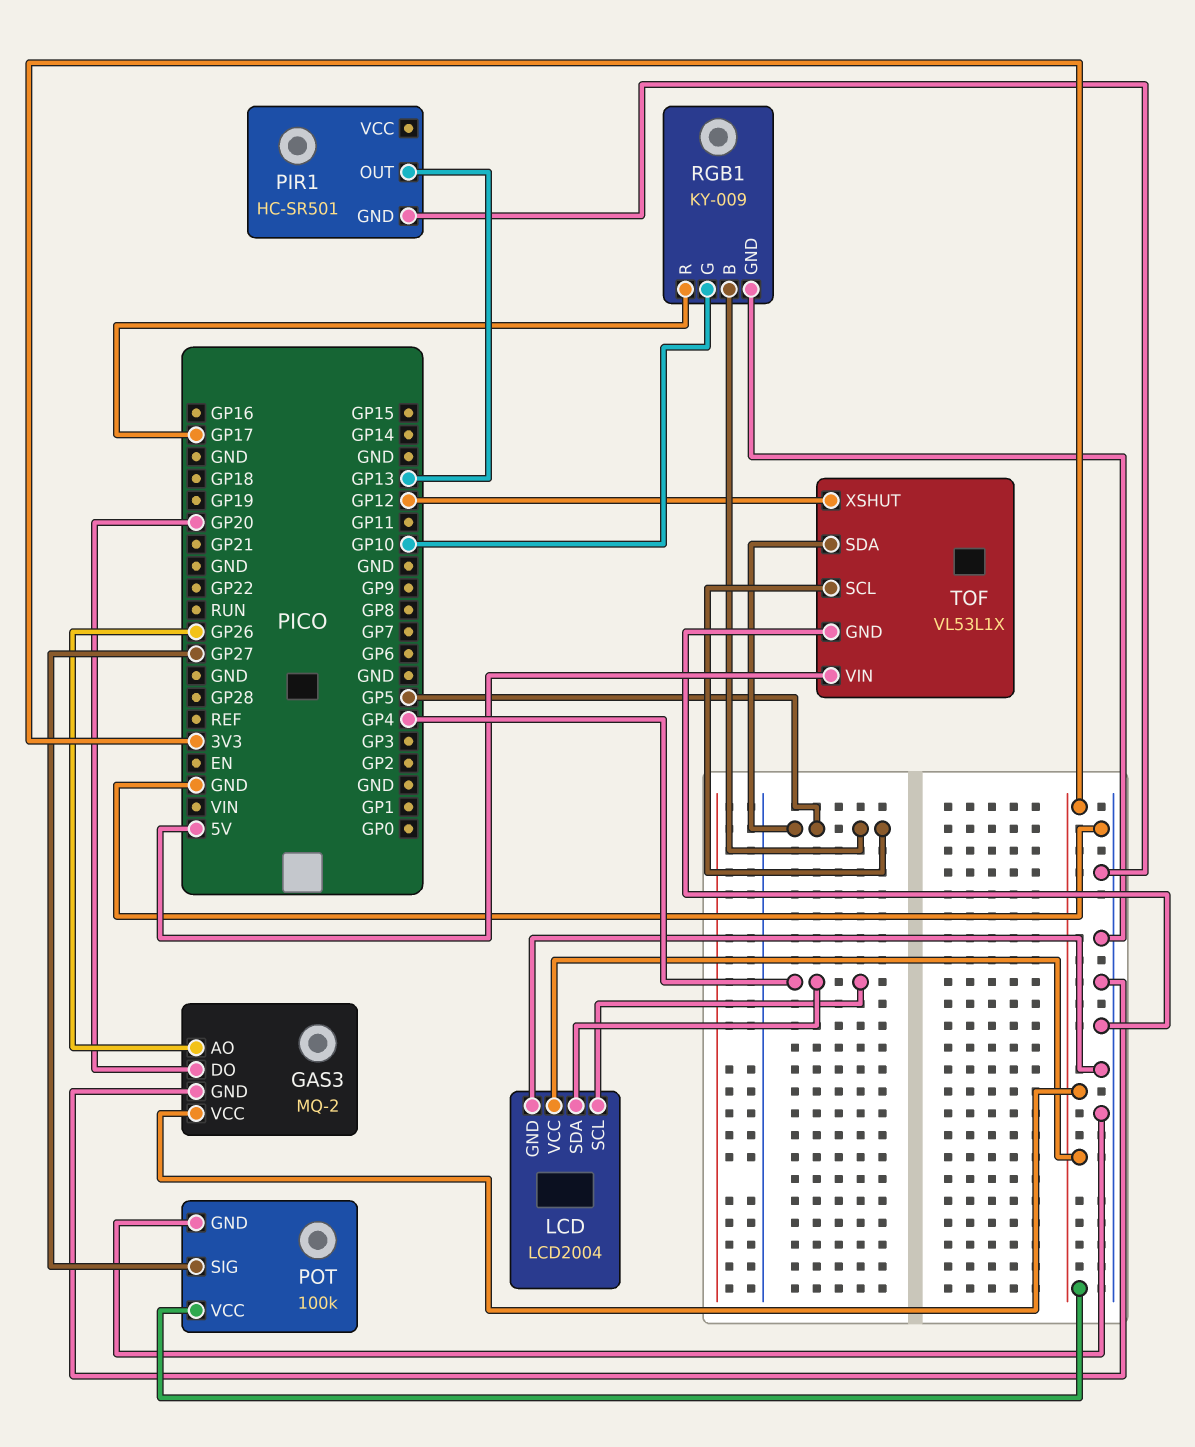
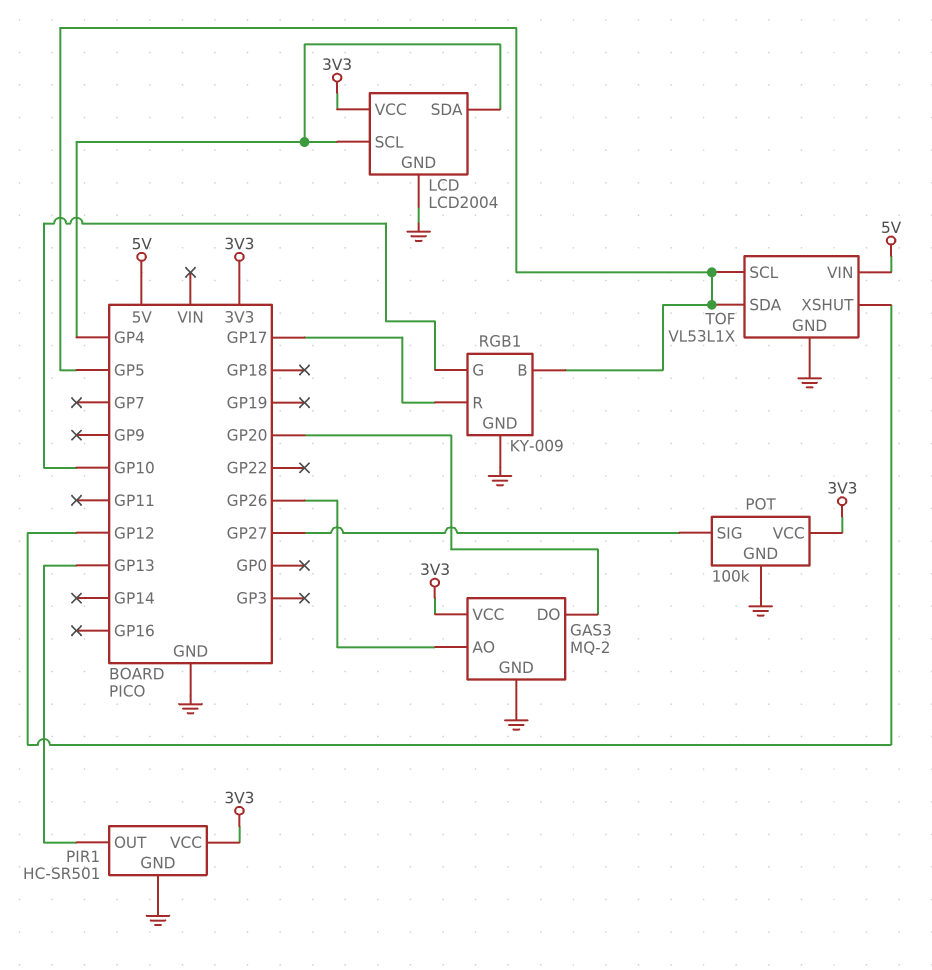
PIR1 pin VCC: none -> 3V3

